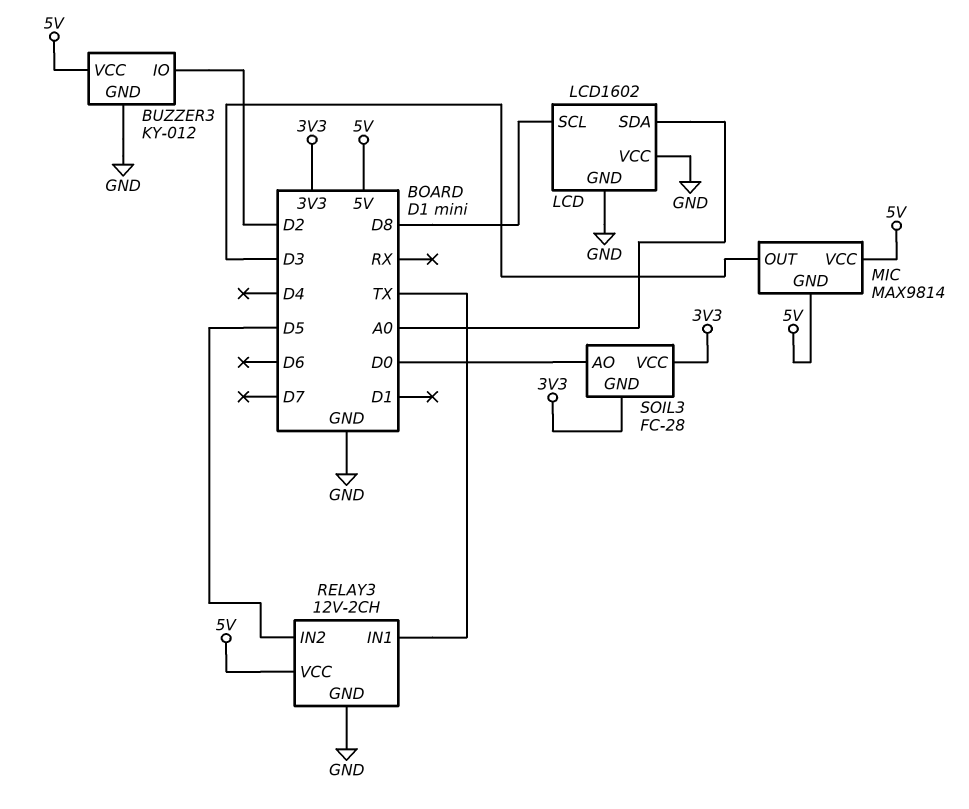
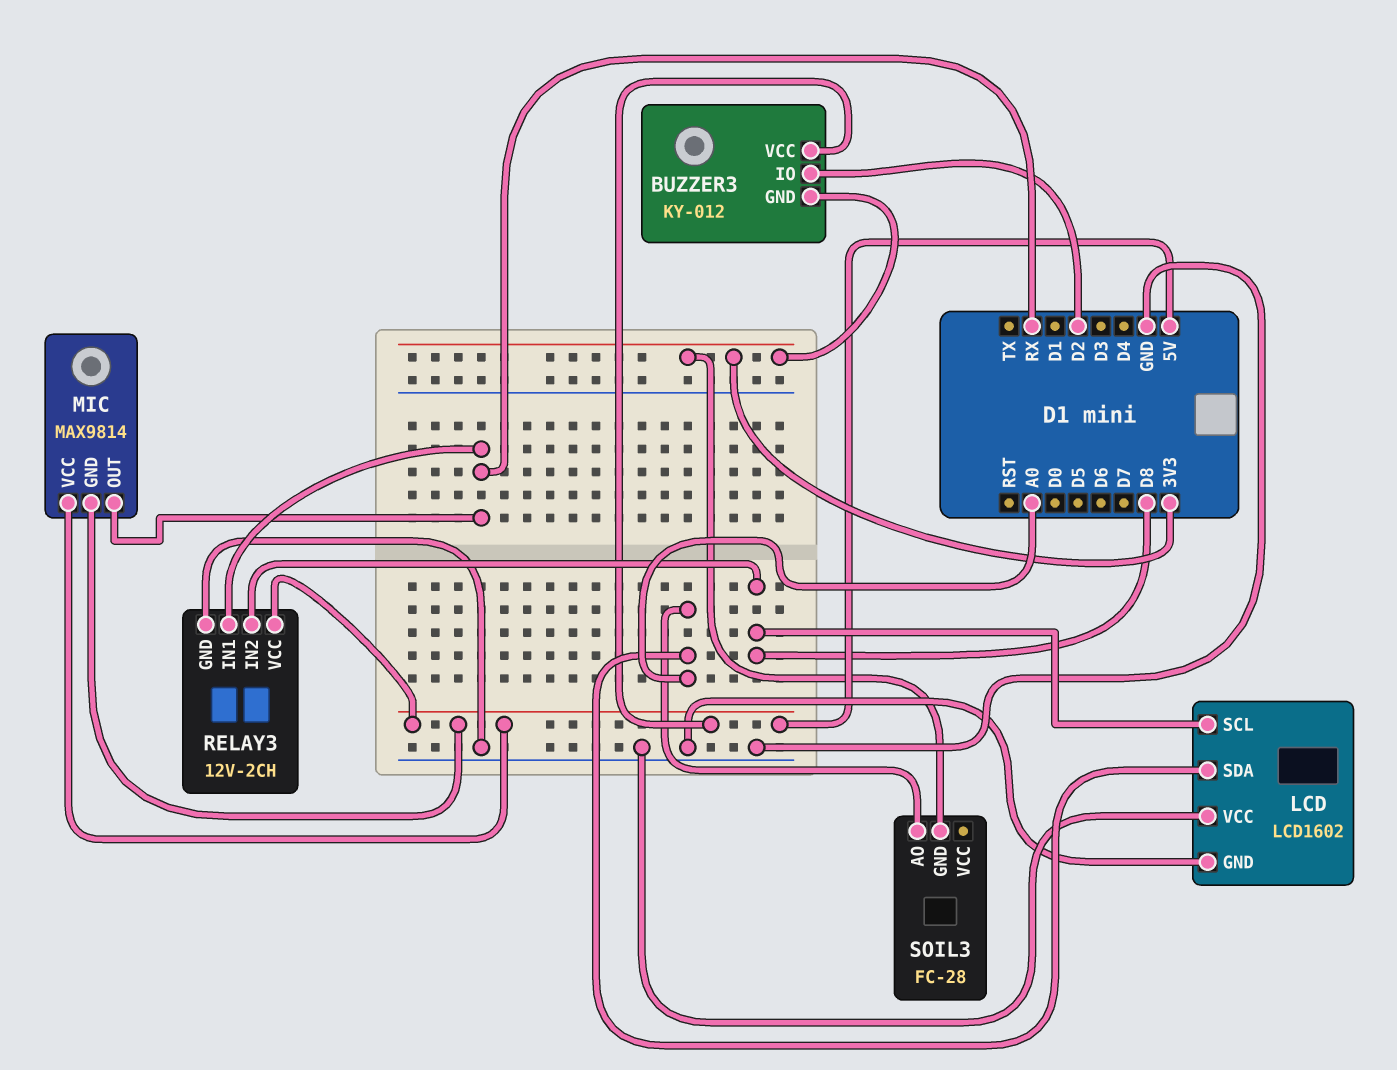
BUZZER3 pin GND: GND -> 3V3
MIC pin OUT: D3 -> RX
RELAY3 pin IN1: TX -> RX
RELAY3 pin IN2: D5 -> D8
SOIL3 pin AO: D0 -> A0
SOIL3 pin VCC: 3V3 -> none

